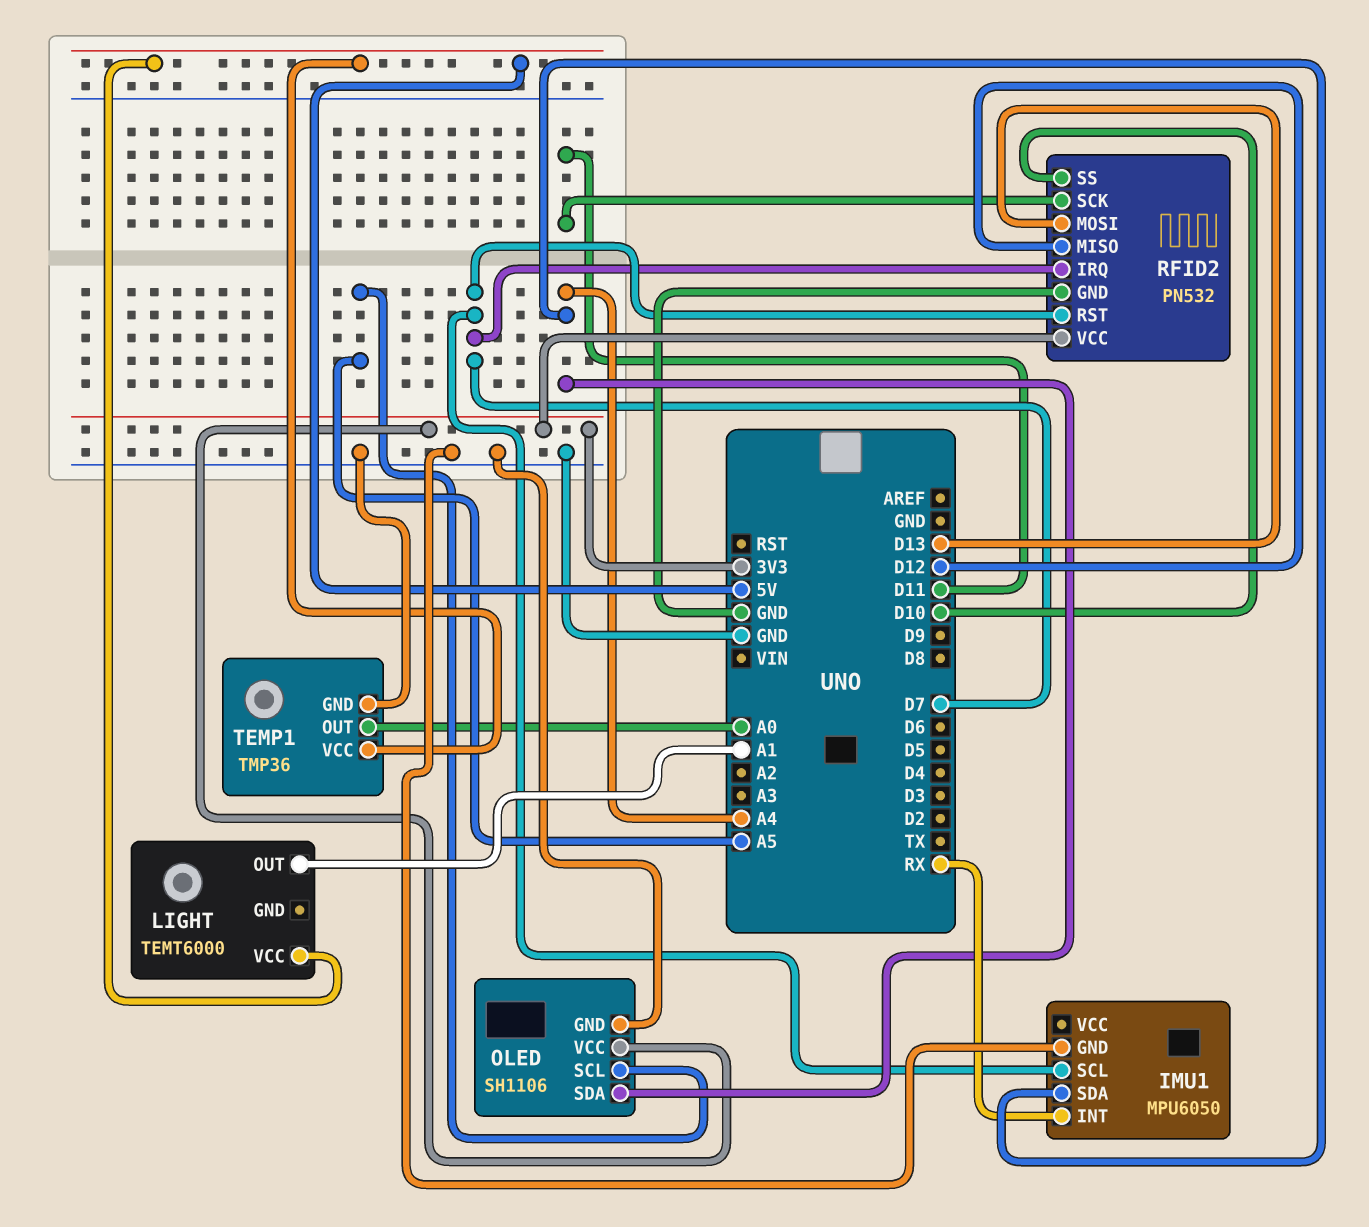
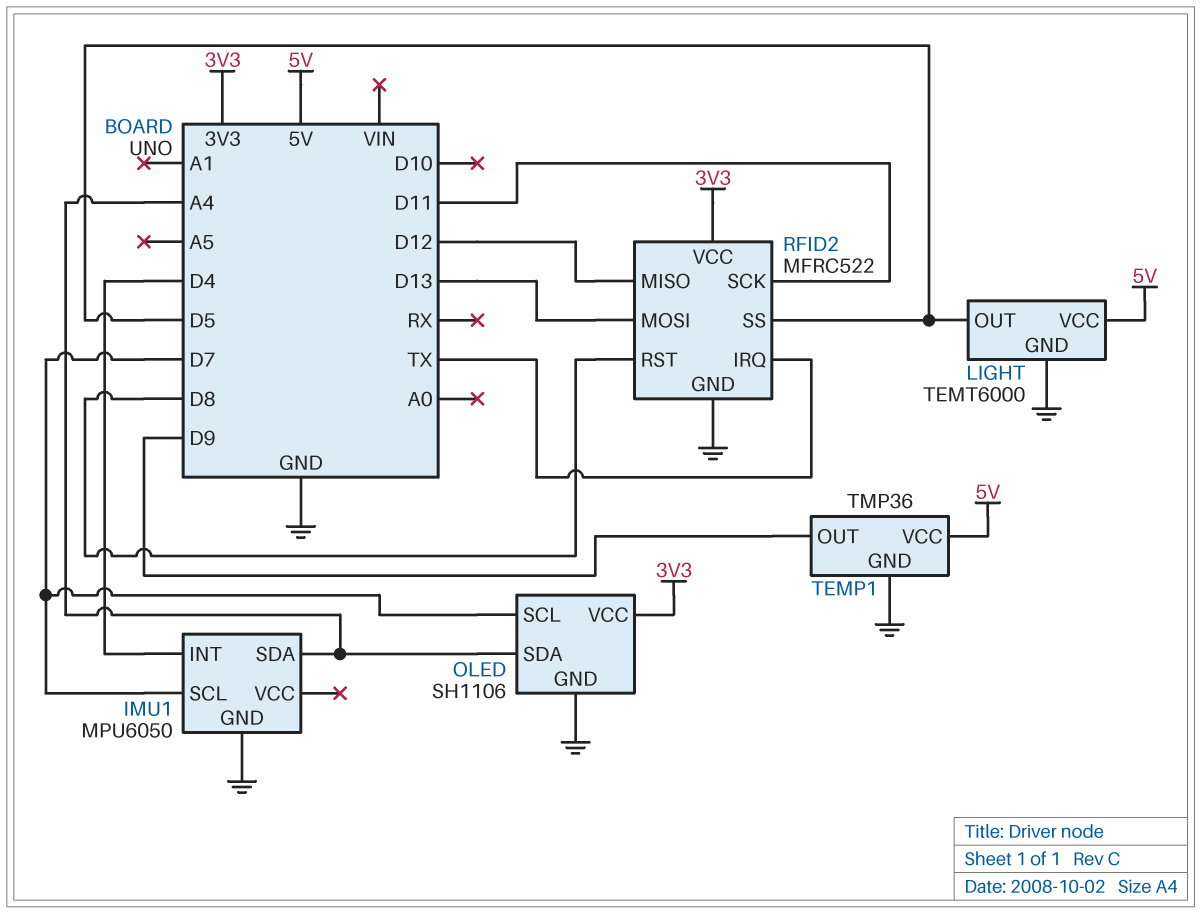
IMU1 pin INT: RX -> D4
LIGHT pin GND: none -> GND
LIGHT pin OUT: A1 -> D5
OLED pin SCL: A5 -> D7
RFID2: PN532 -> MFRC522
RFID2 pin IRQ: D7 -> TX
RFID2 pin RST: D7 -> D8
RFID2 pin SS: D10 -> D5
TEMP1 pin OUT: A0 -> D9

